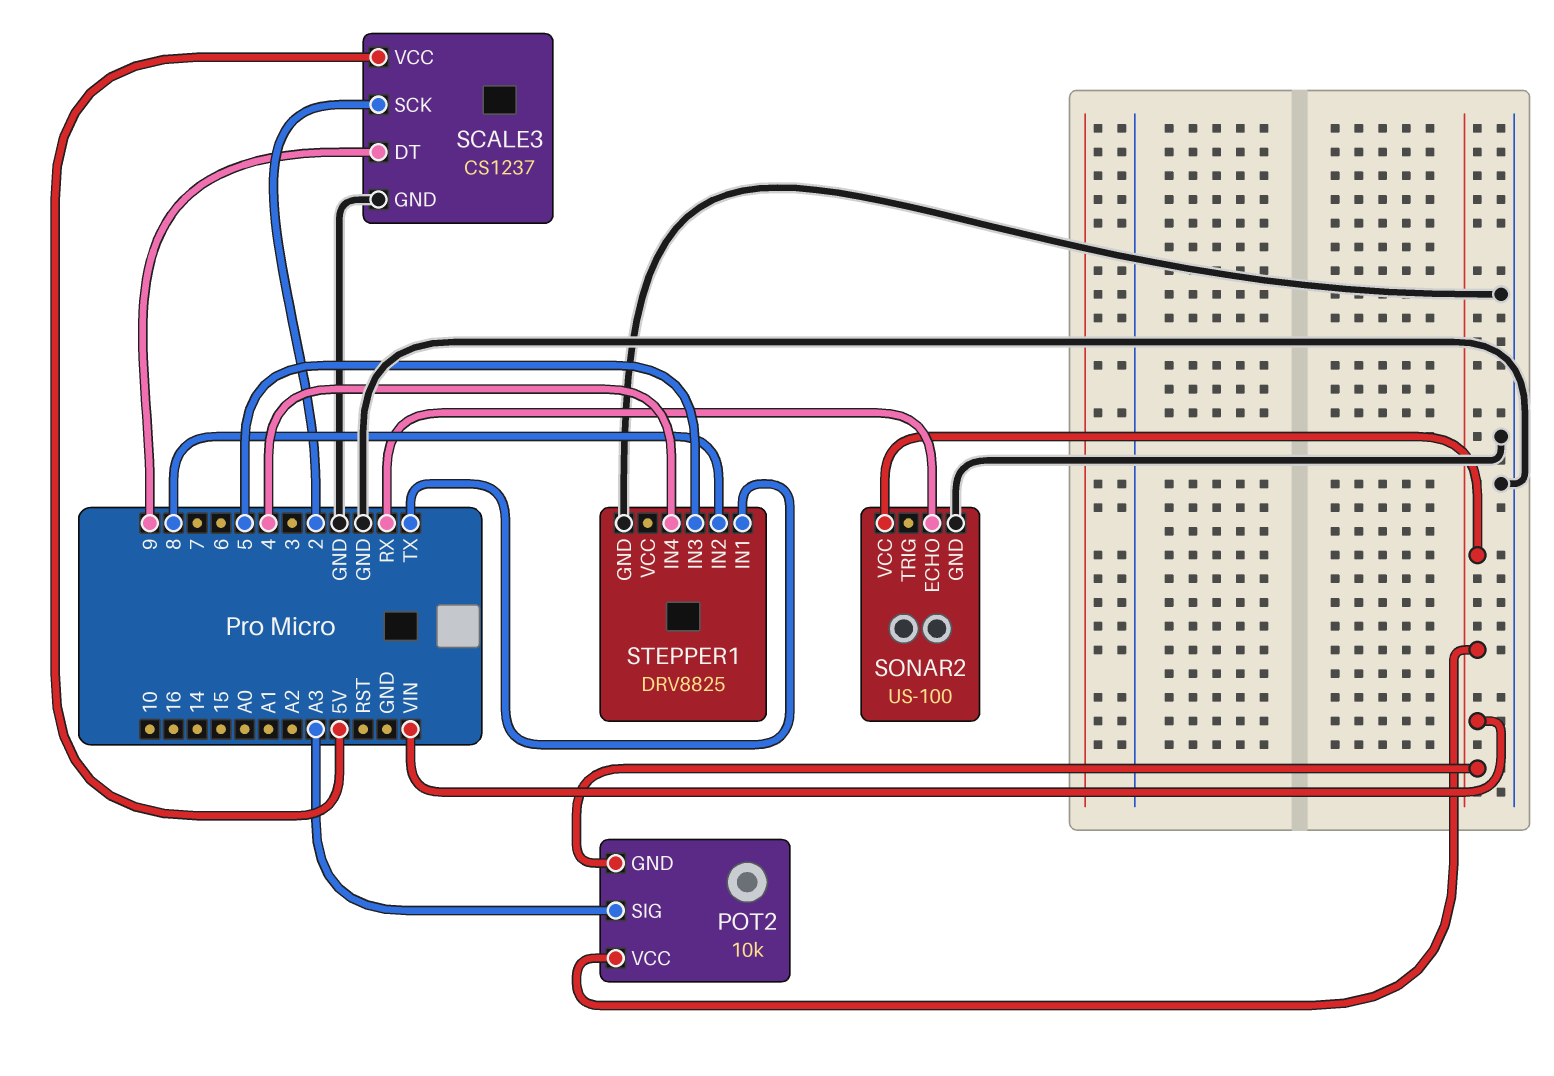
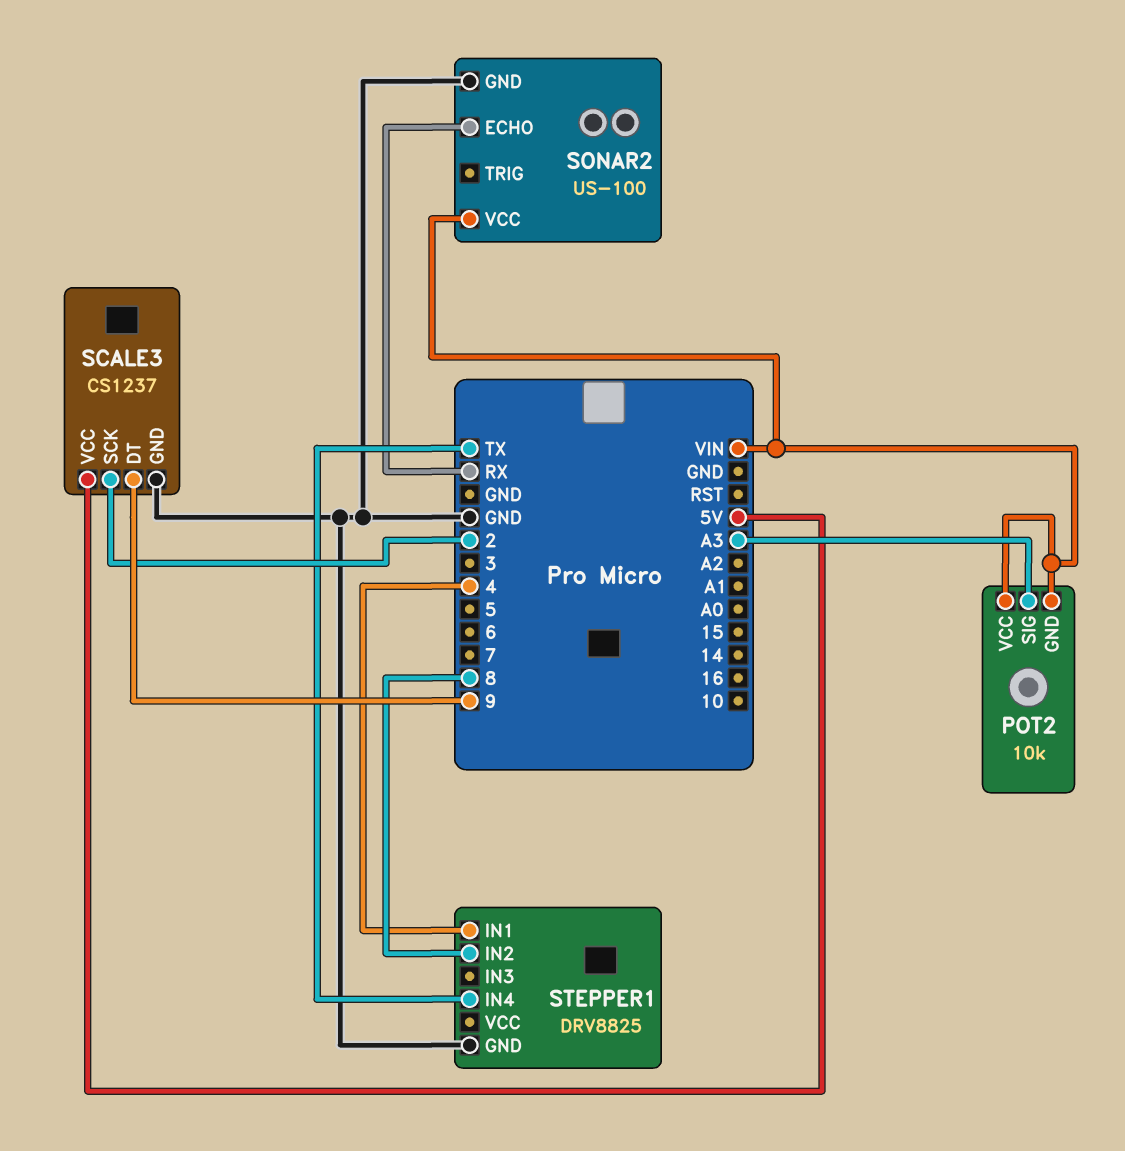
STEPPER1 pin IN1: TX -> 4
STEPPER1 pin IN3: 5 -> none
STEPPER1 pin IN4: 4 -> TX

